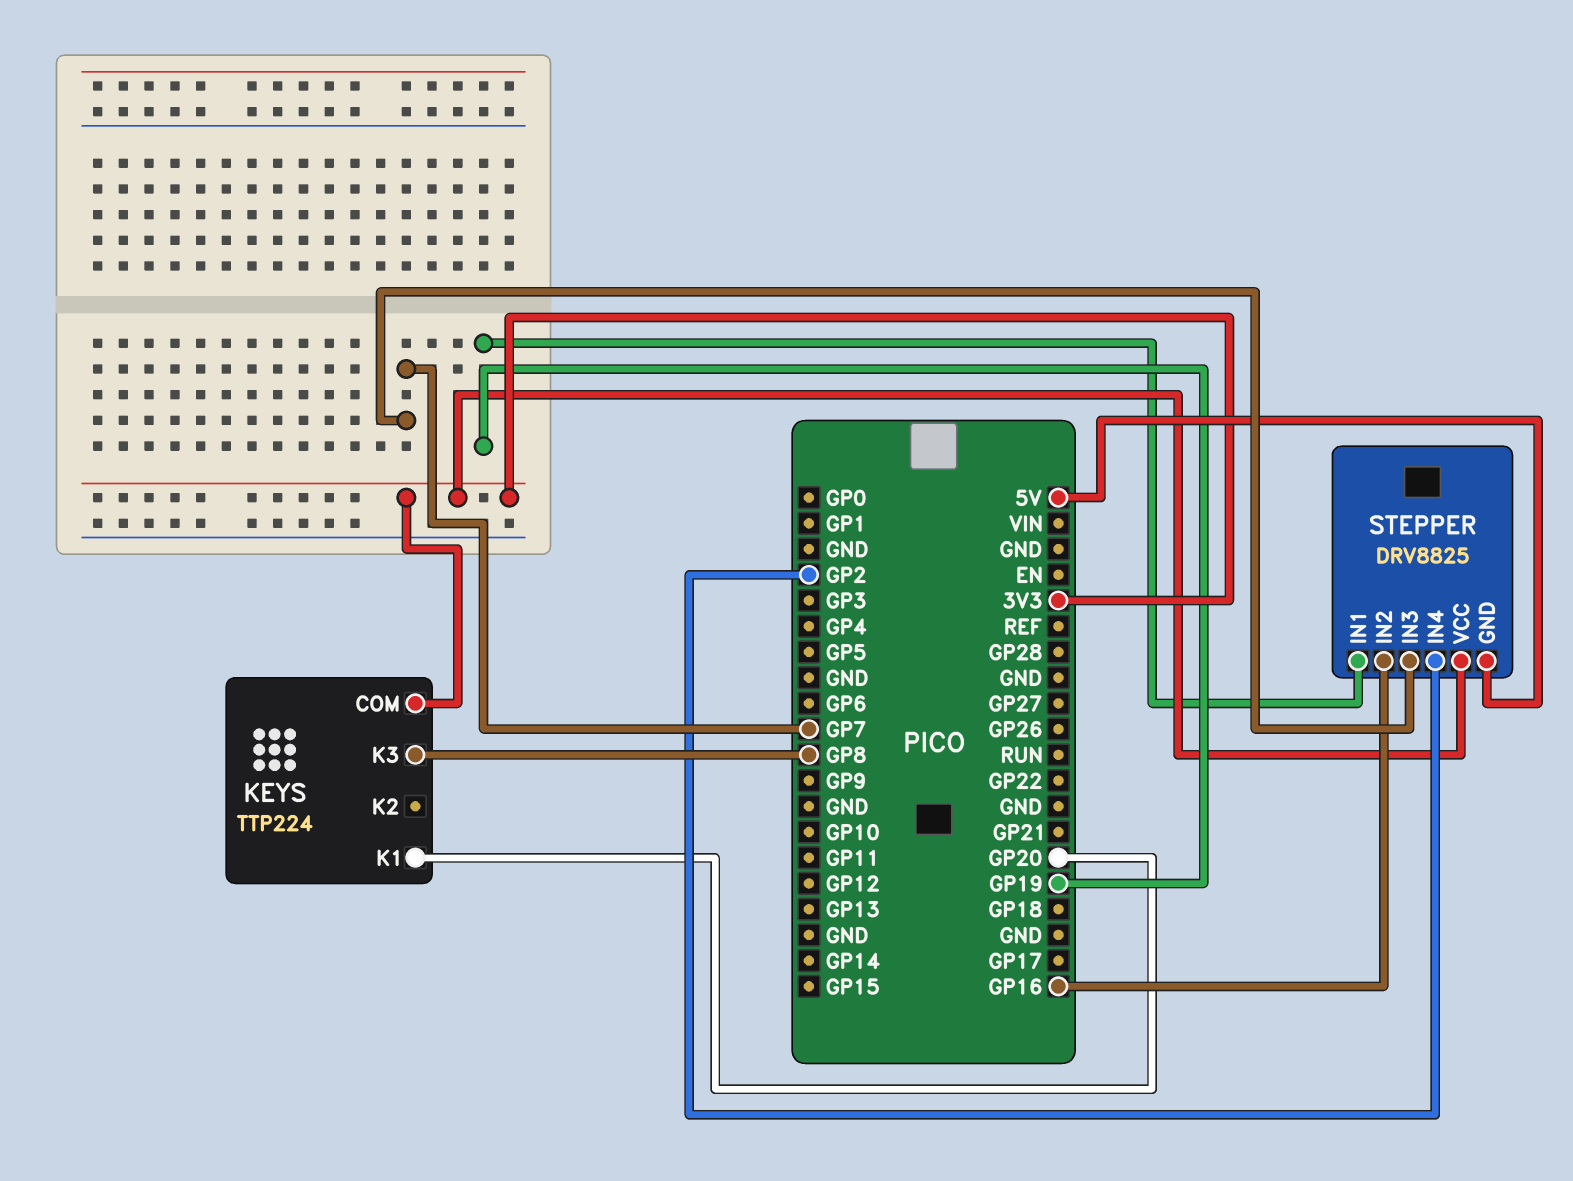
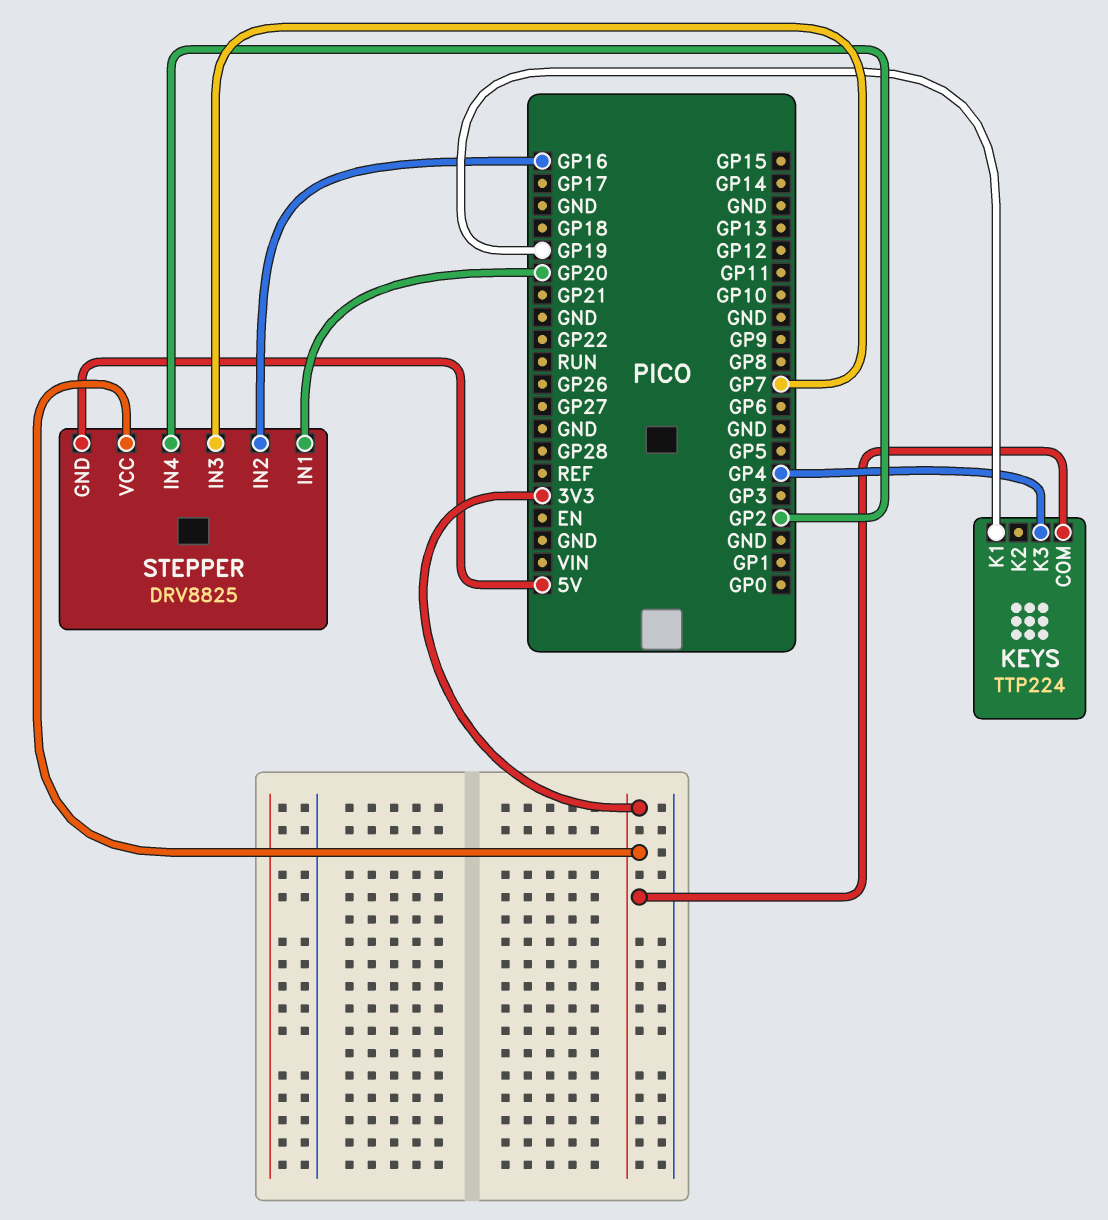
KEYS pin K1: GP20 -> GP19
KEYS pin K3: GP8 -> GP4
STEPPER pin IN1: GP19 -> GP20

